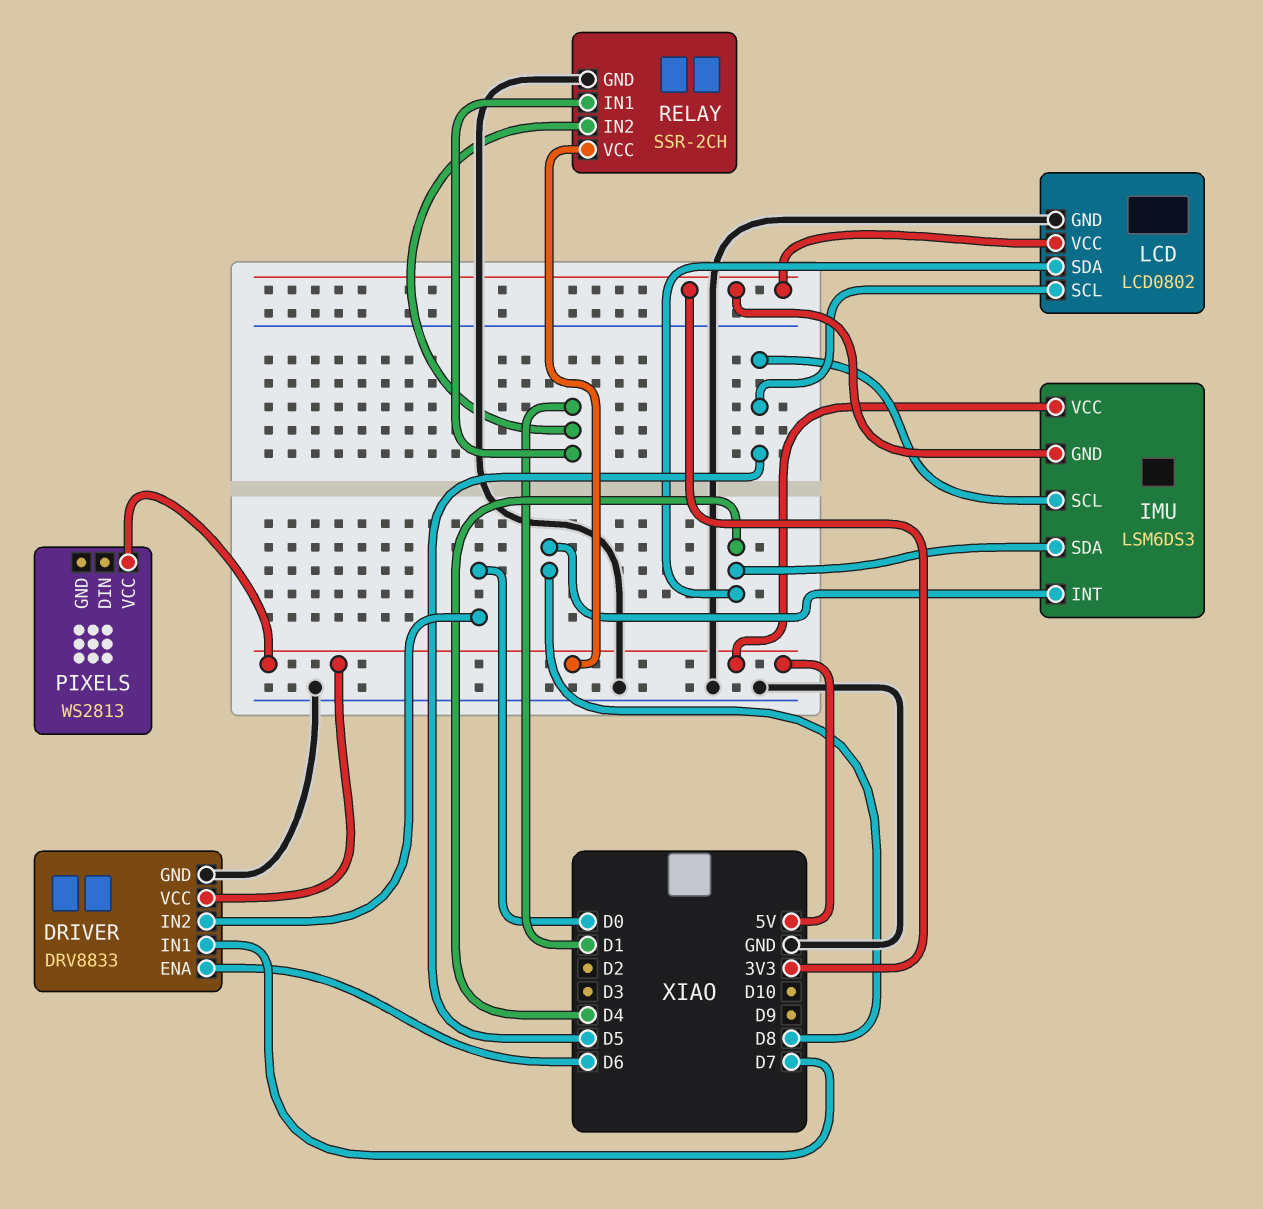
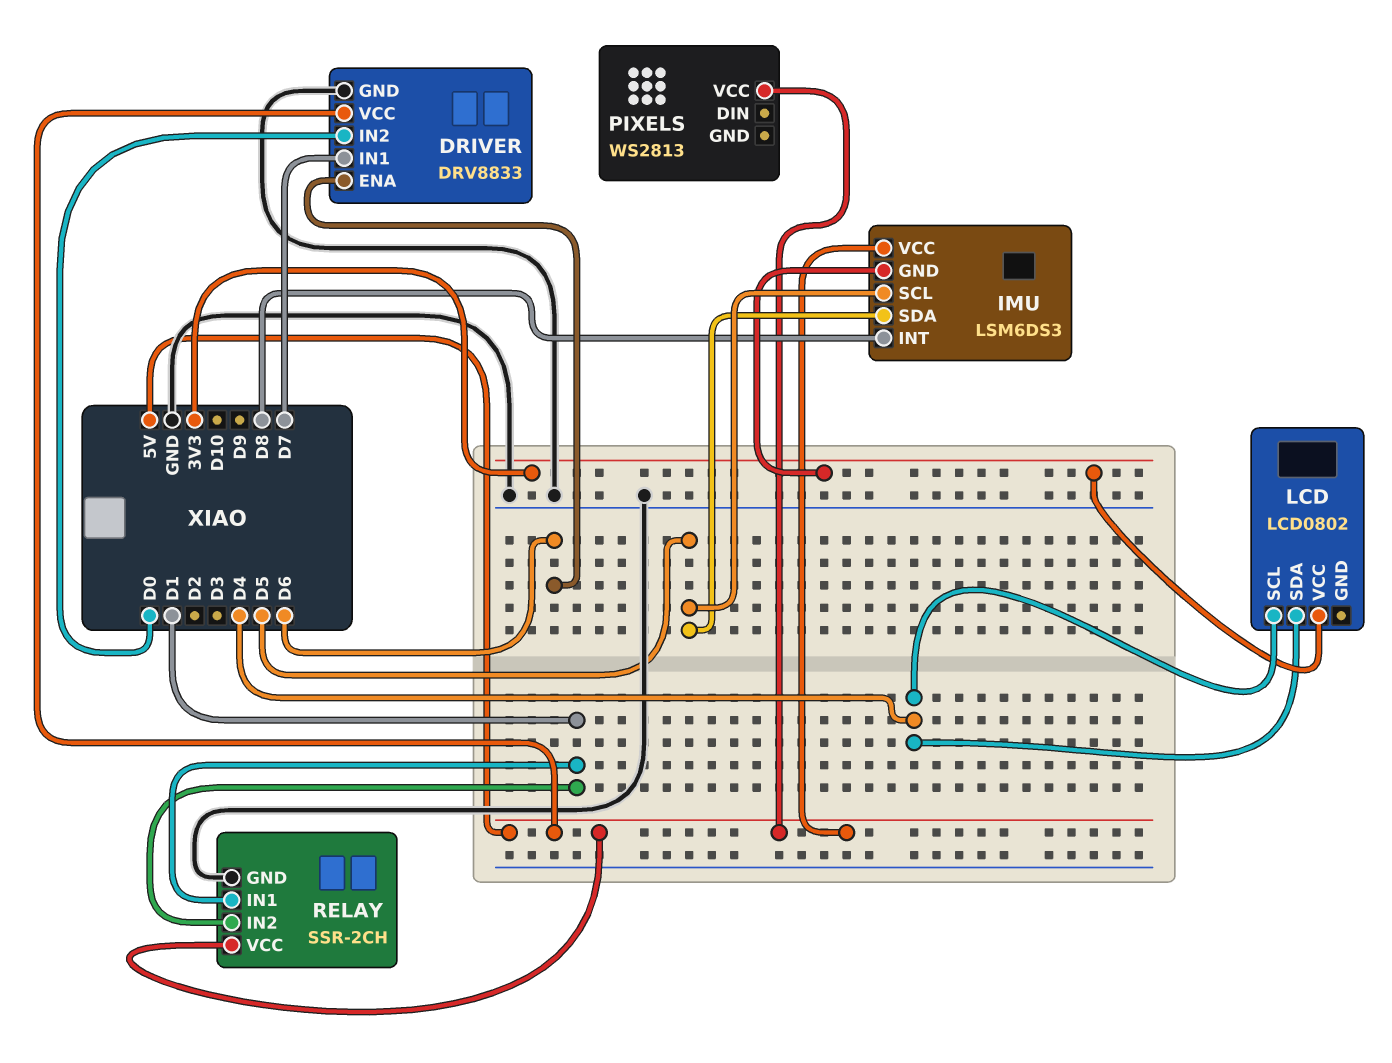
IMU pin SDA: D4 -> D5
LCD pin GND: GND -> none
LCD pin SCL: D5 -> D4

